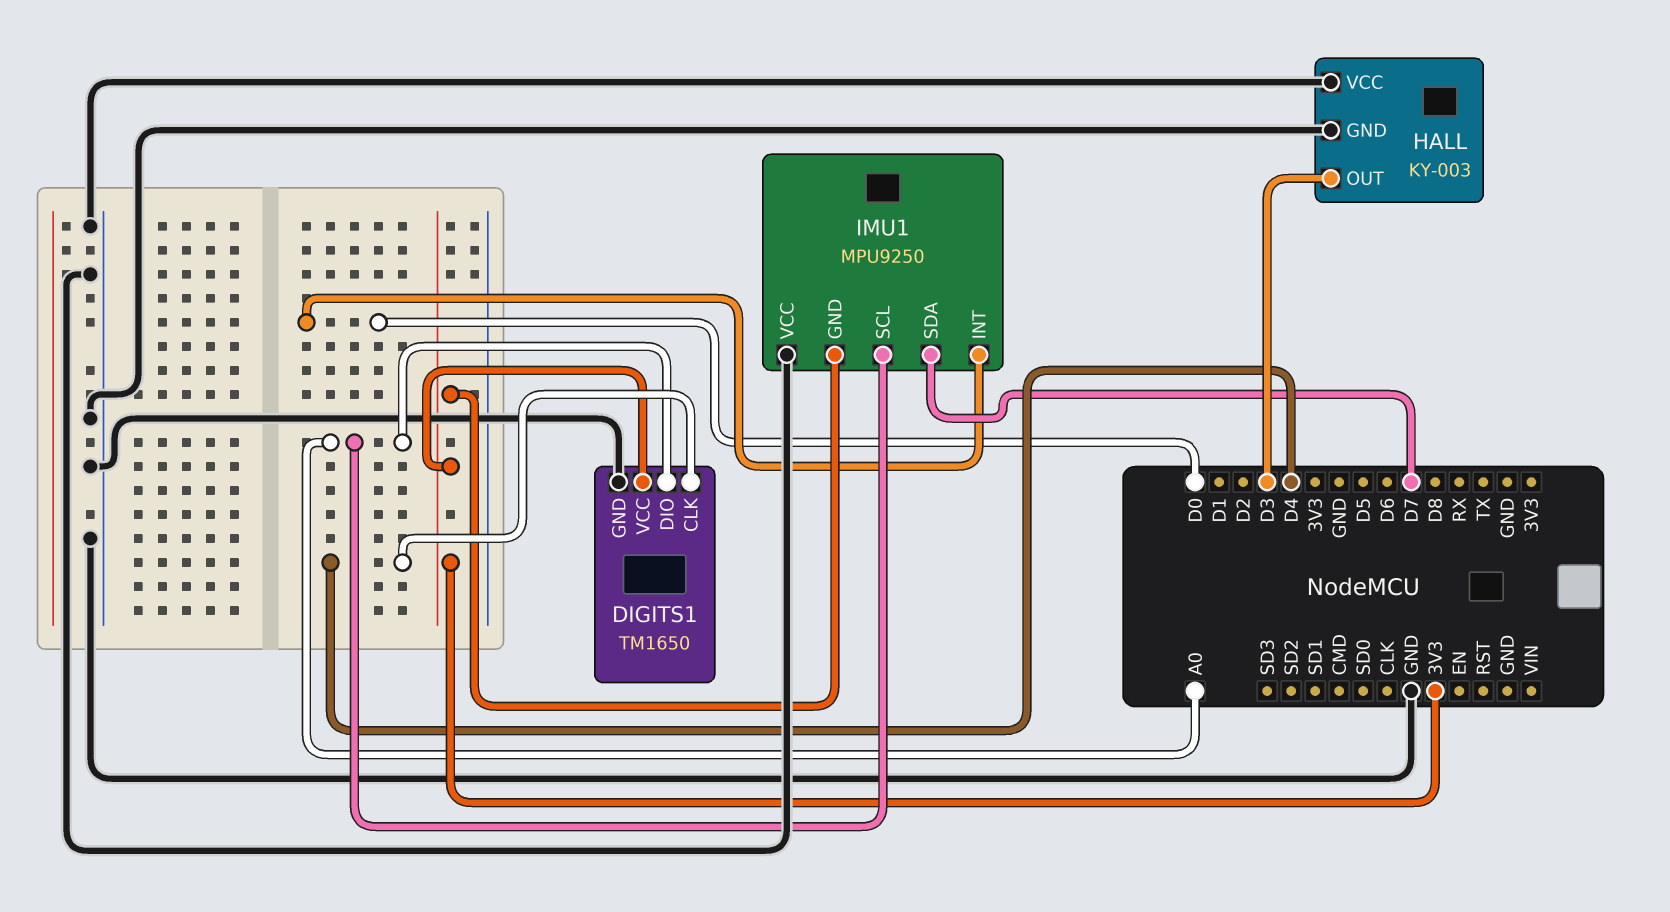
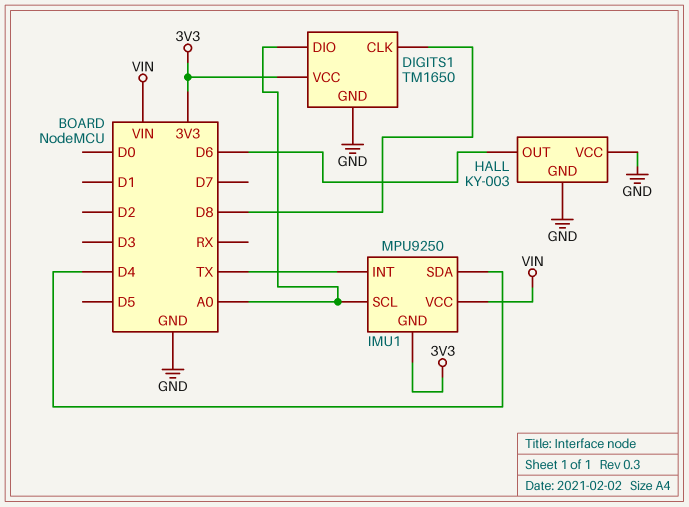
DIGITS1 pin CLK: D4 -> D8
HALL pin OUT: D3 -> D6
IMU1 pin INT: D0 -> TX
IMU1 pin SDA: D7 -> D4
IMU1 pin VCC: GND -> VIN

